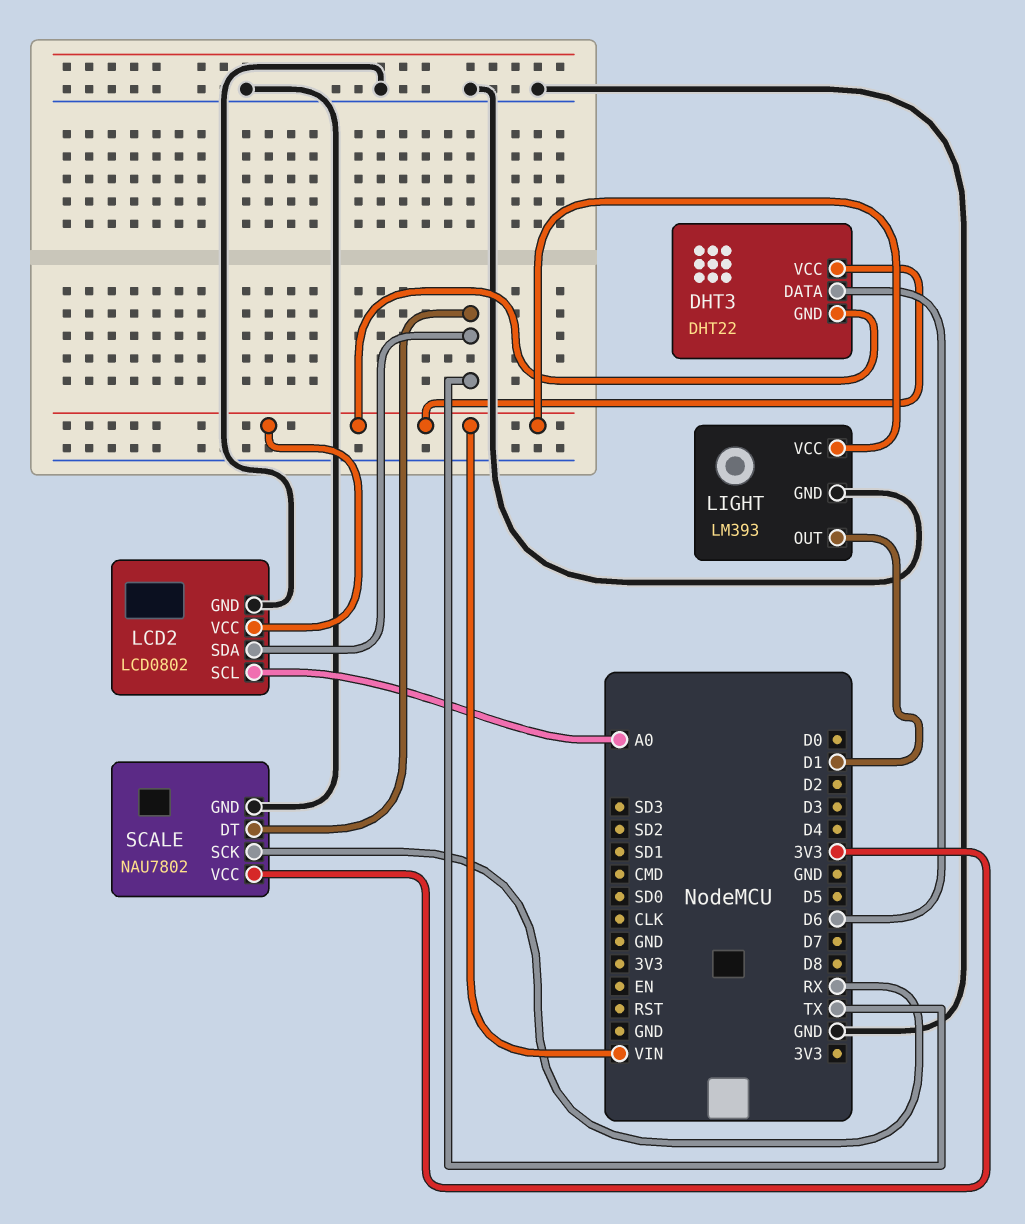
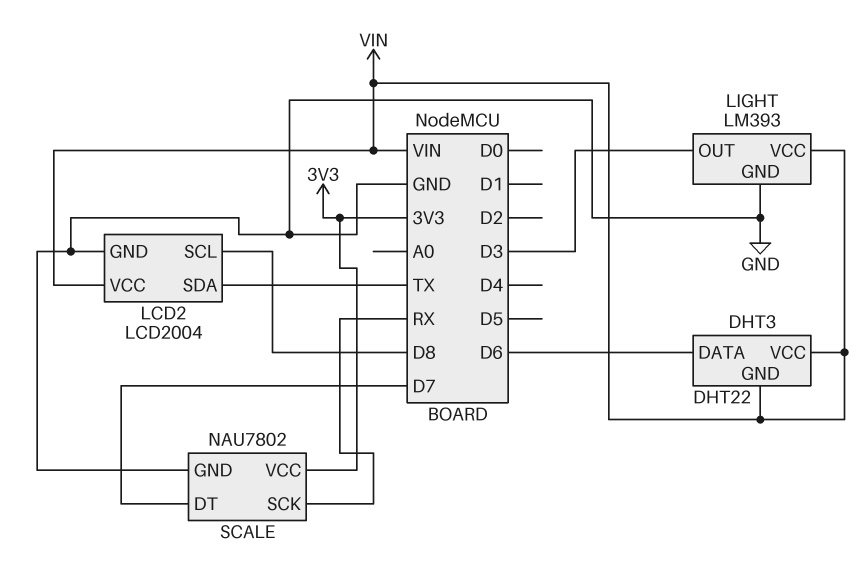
LCD2: LCD0802 -> LCD2004
LCD2 pin SCL: A0 -> D8
LIGHT pin OUT: D1 -> D3
SCALE pin DT: TX -> D7

